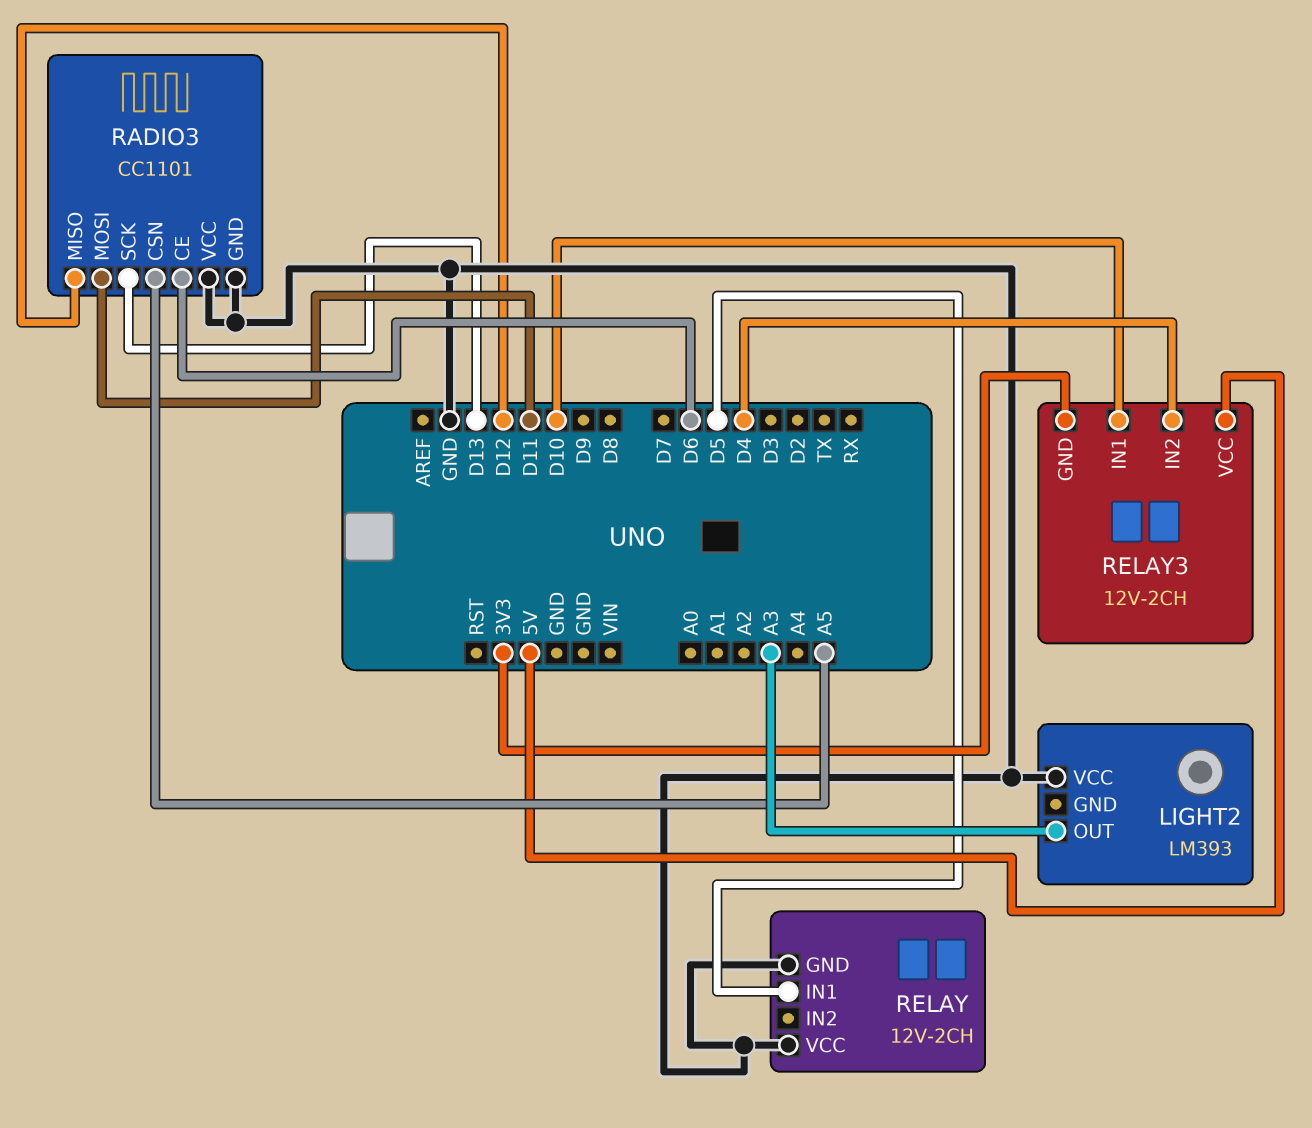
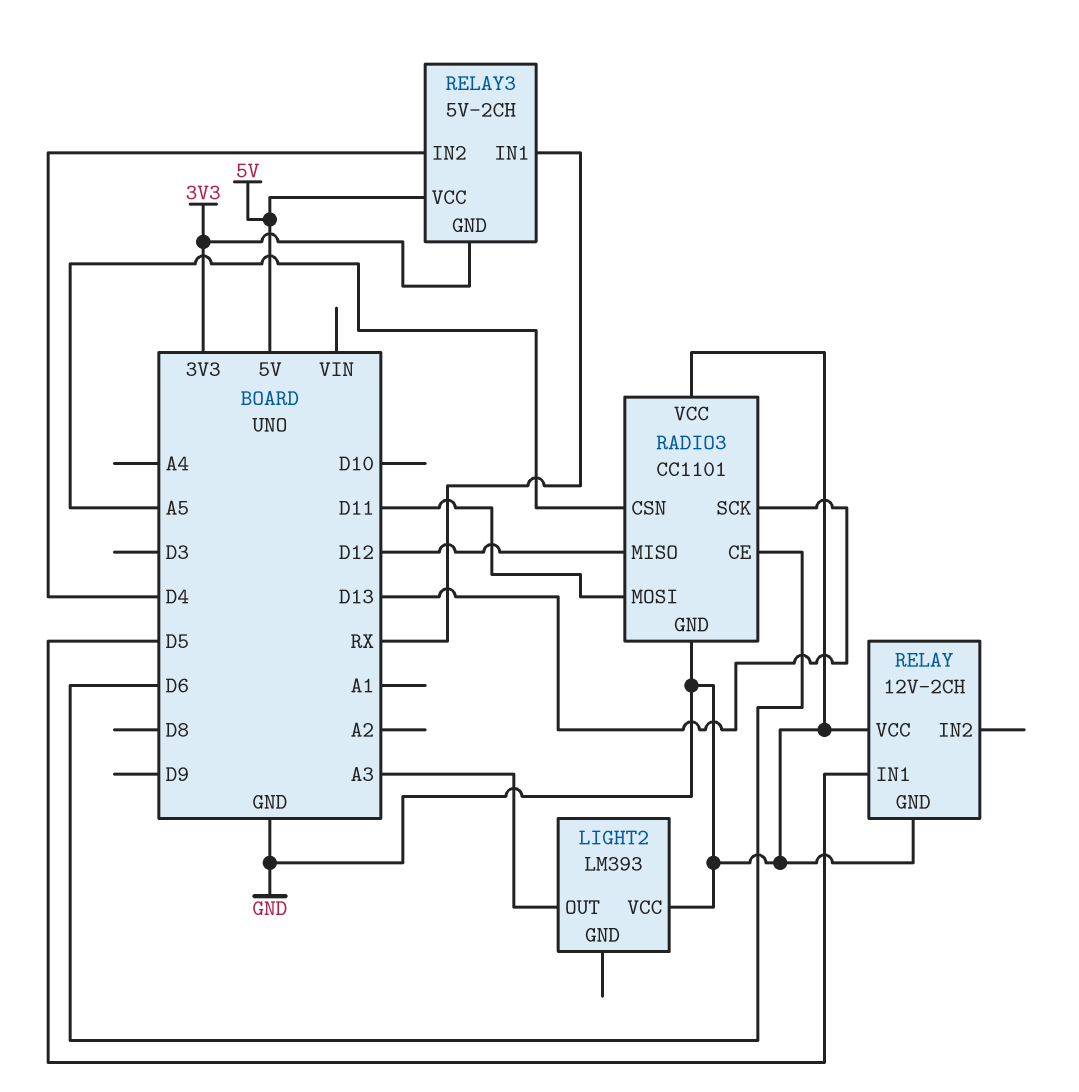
RELAY3: 12V-2CH -> 5V-2CH
RELAY3 pin IN1: D10 -> RX

